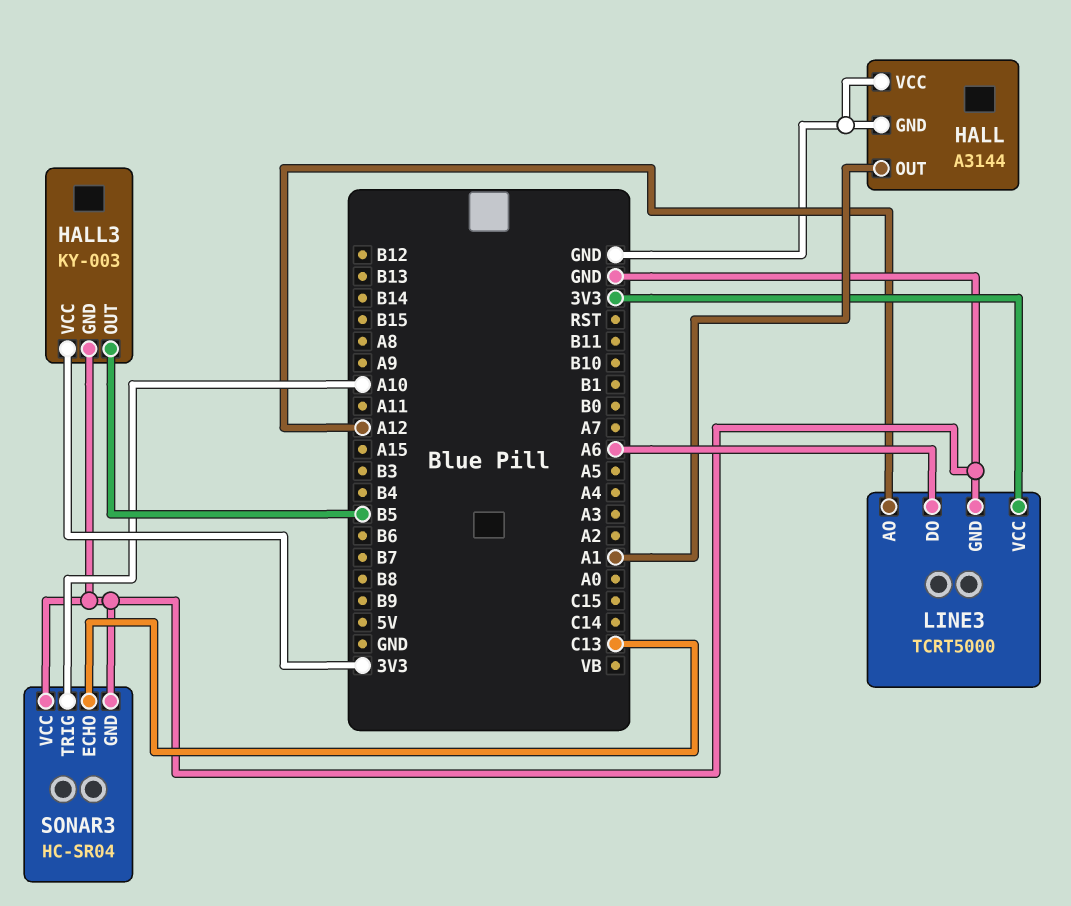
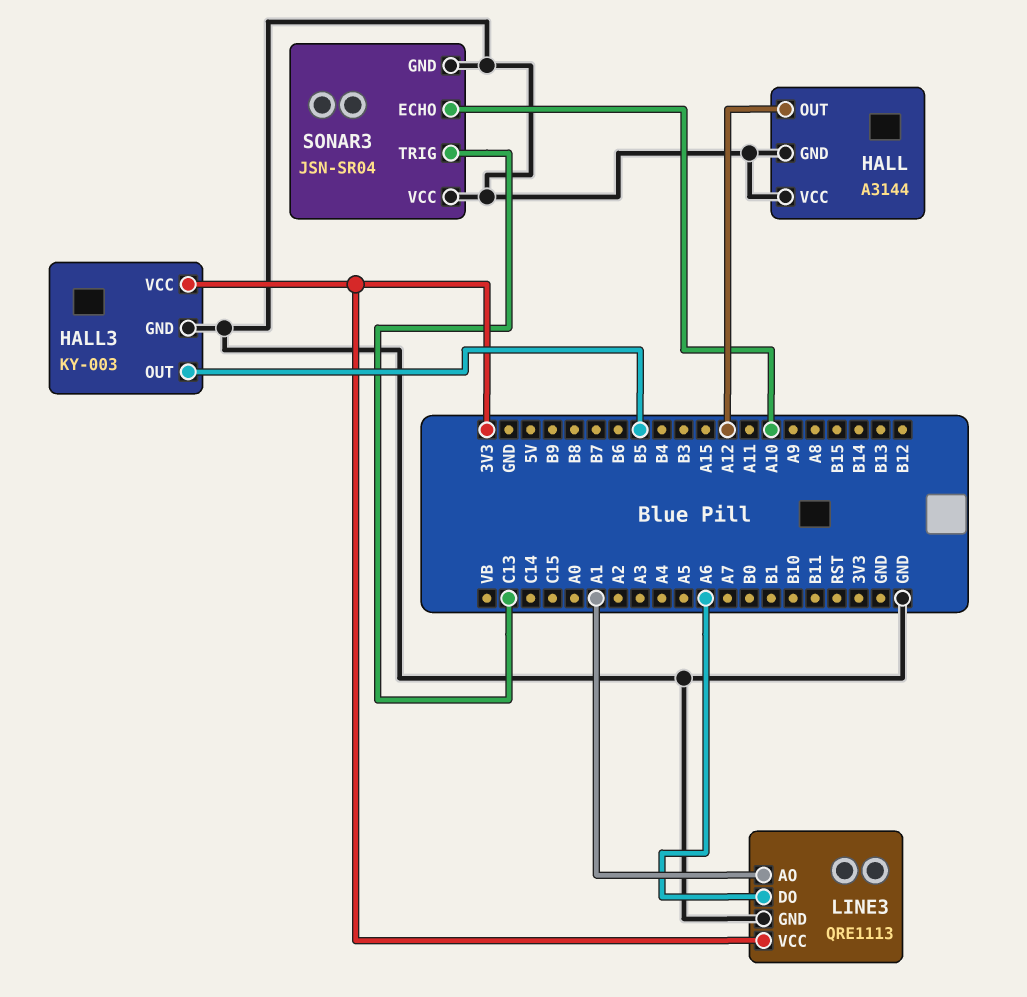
HALL pin OUT: A1 -> A12
LINE3: TCRT5000 -> QRE1113
LINE3 pin AO: A12 -> A1
SONAR3: HC-SR04 -> JSN-SR04
SONAR3 pin ECHO: C13 -> A10
SONAR3 pin TRIG: A10 -> C13

